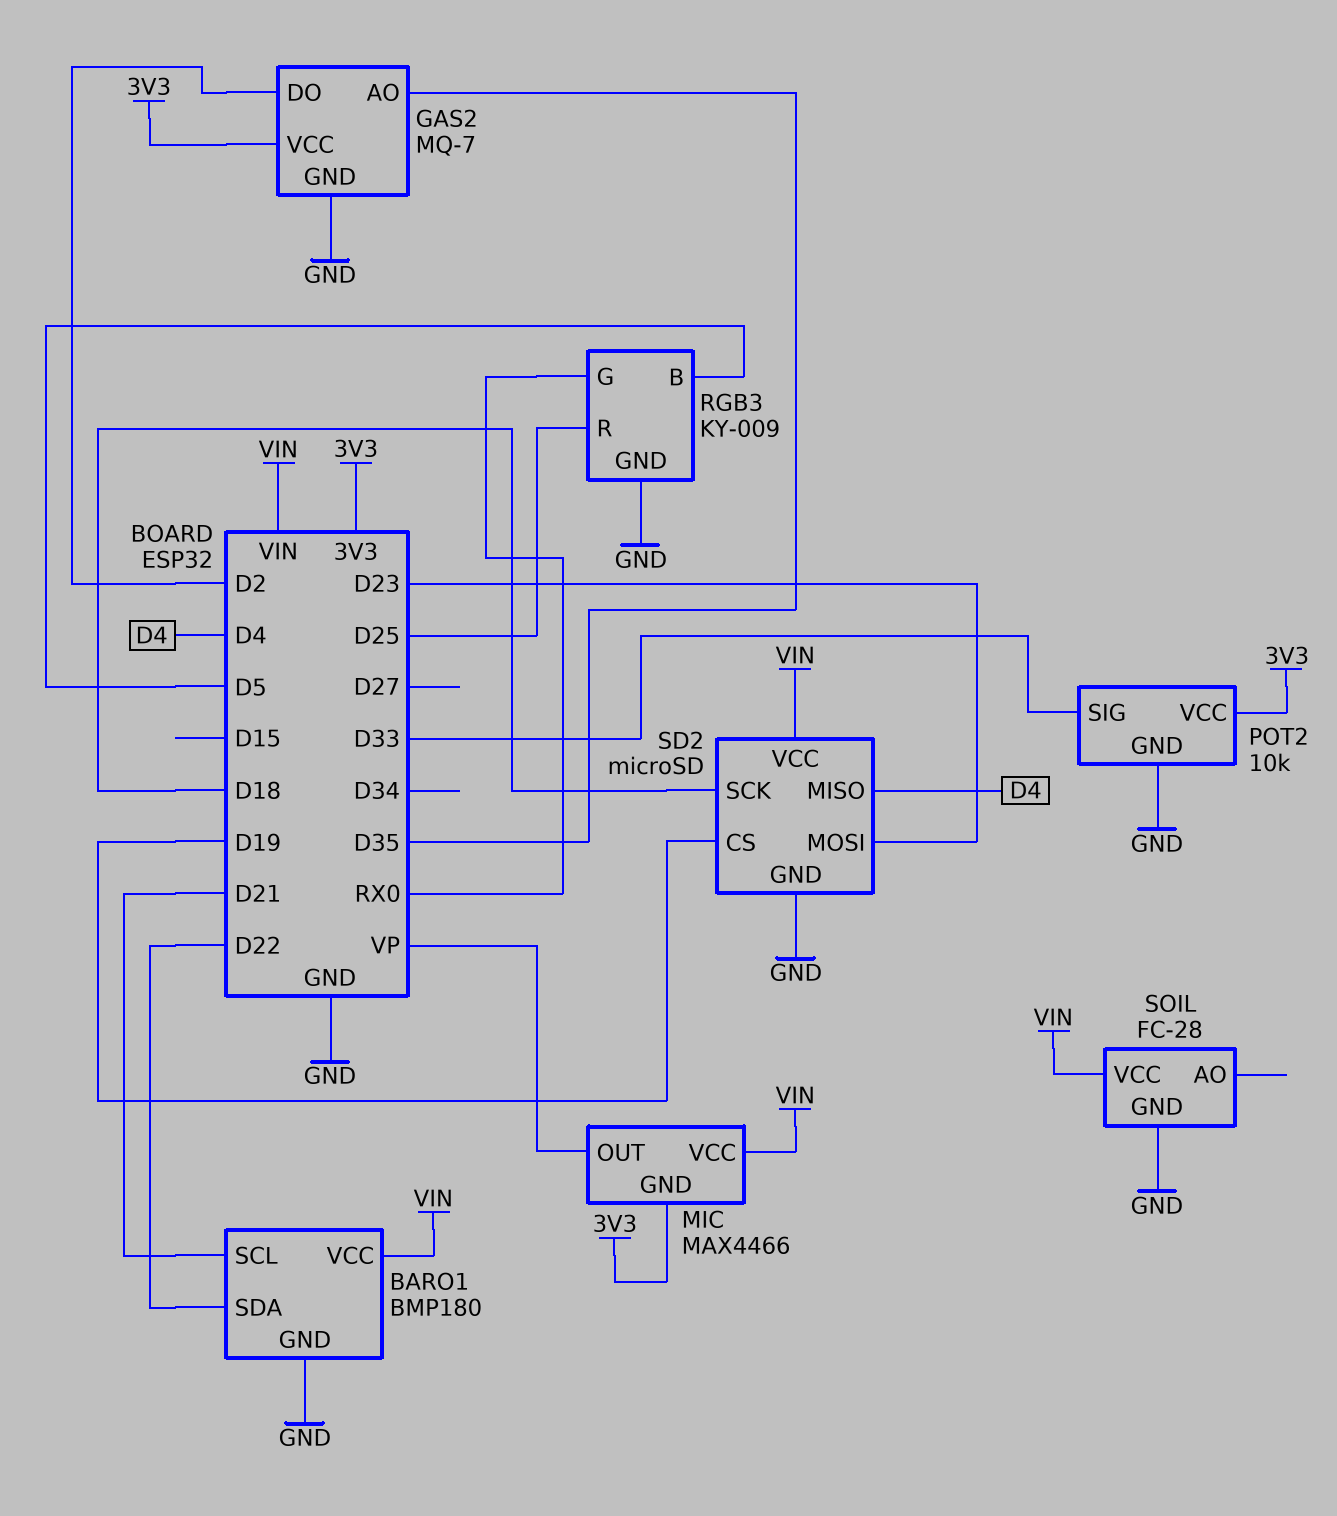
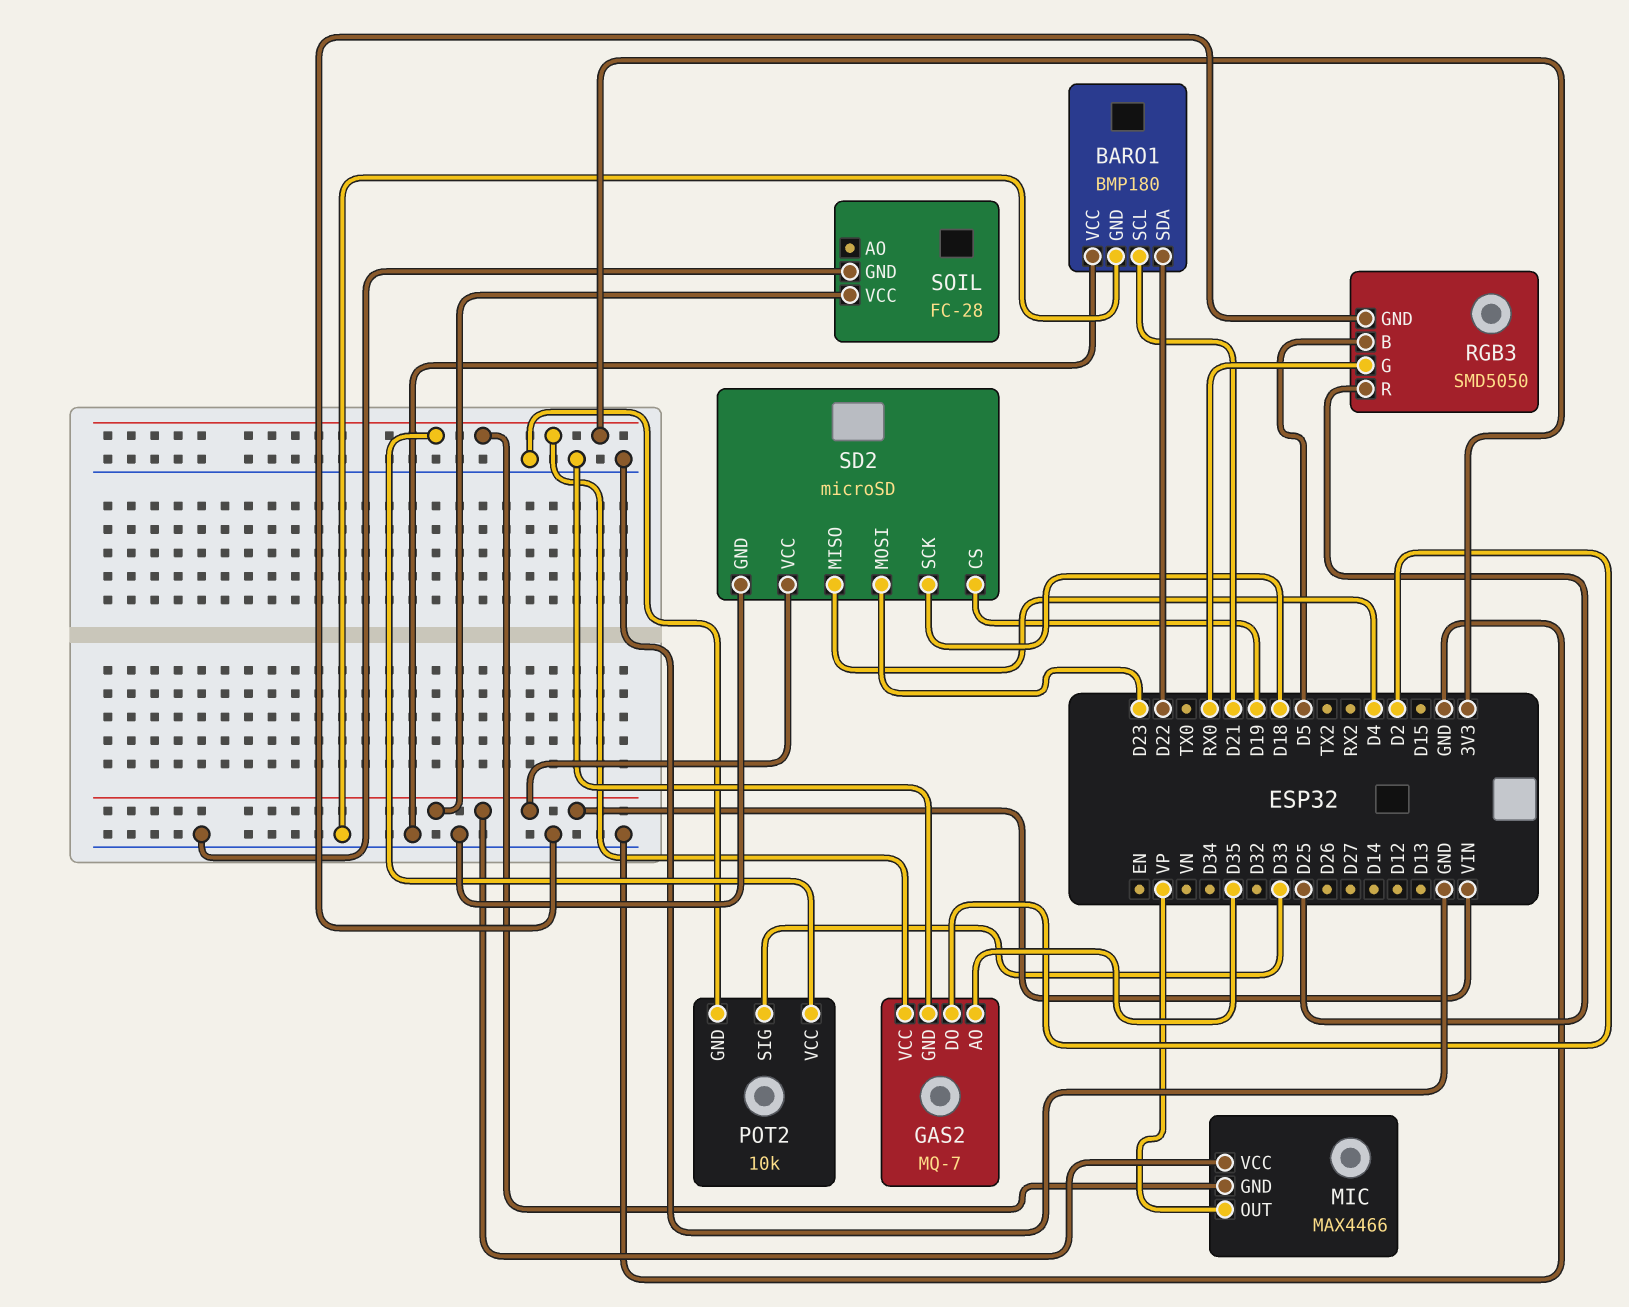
BARO1 pin VCC: VIN -> GND
RGB3: KY-009 -> SMD5050

